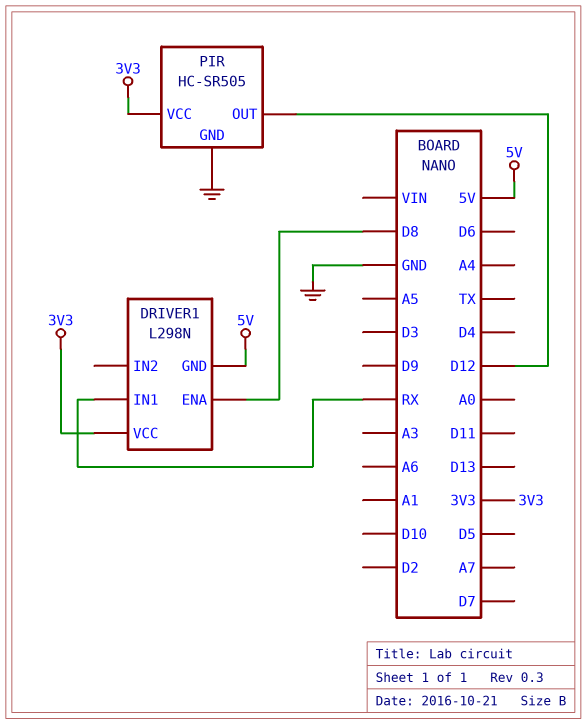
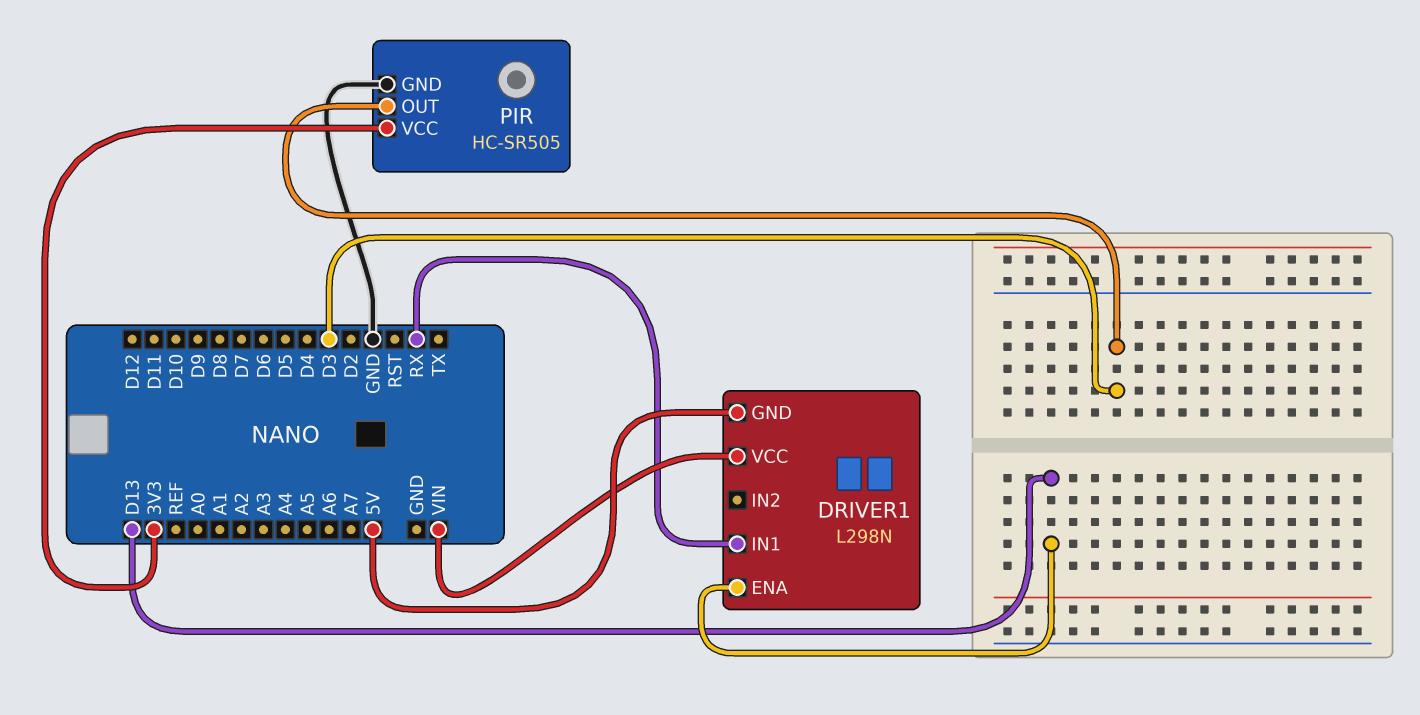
DRIVER1 pin ENA: D8 -> D13
DRIVER1 pin VCC: 3V3 -> VIN
PIR pin OUT: D12 -> D3

